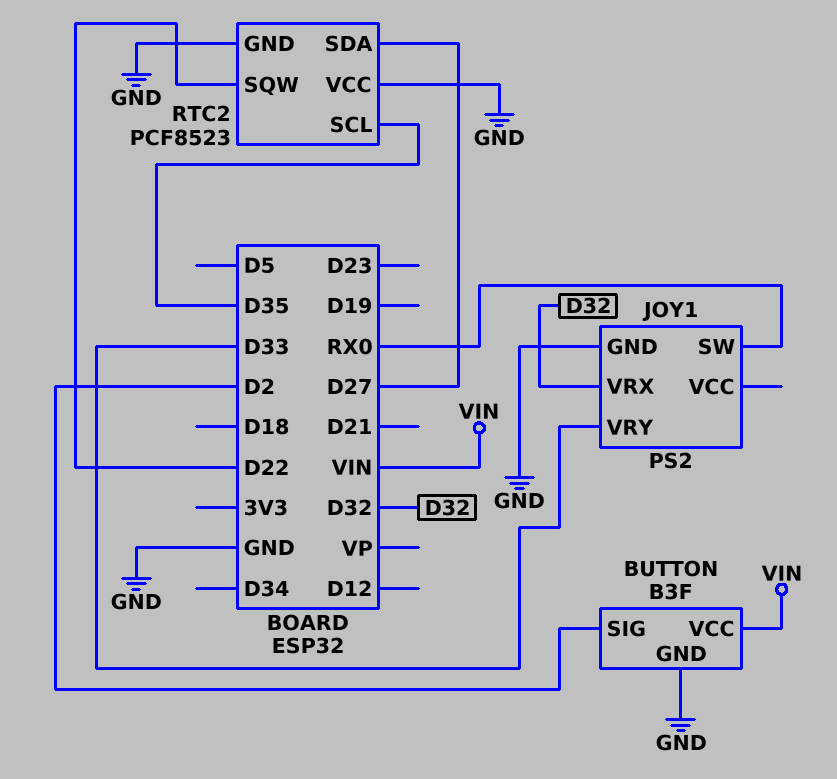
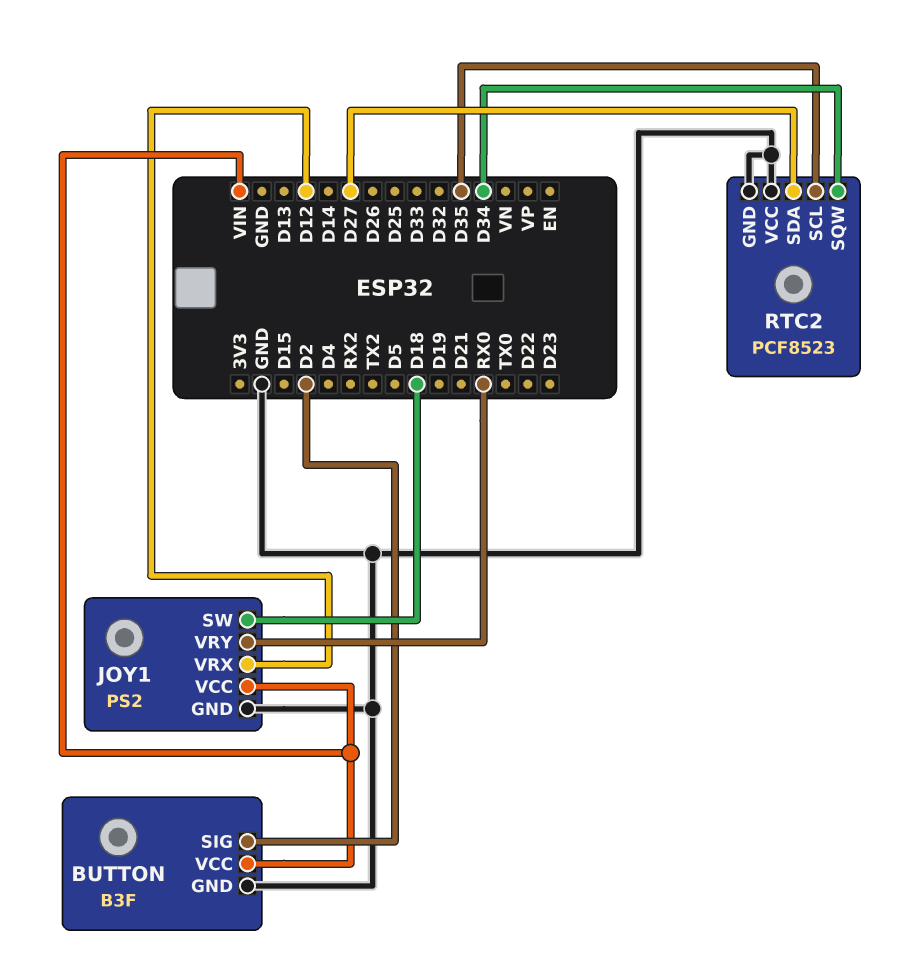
JOY1 pin SW: RX0 -> D18
JOY1 pin VCC: none -> VIN
JOY1 pin VRX: D32 -> D12
JOY1 pin VRY: D33 -> RX0
RTC2 pin SQW: D22 -> D34

